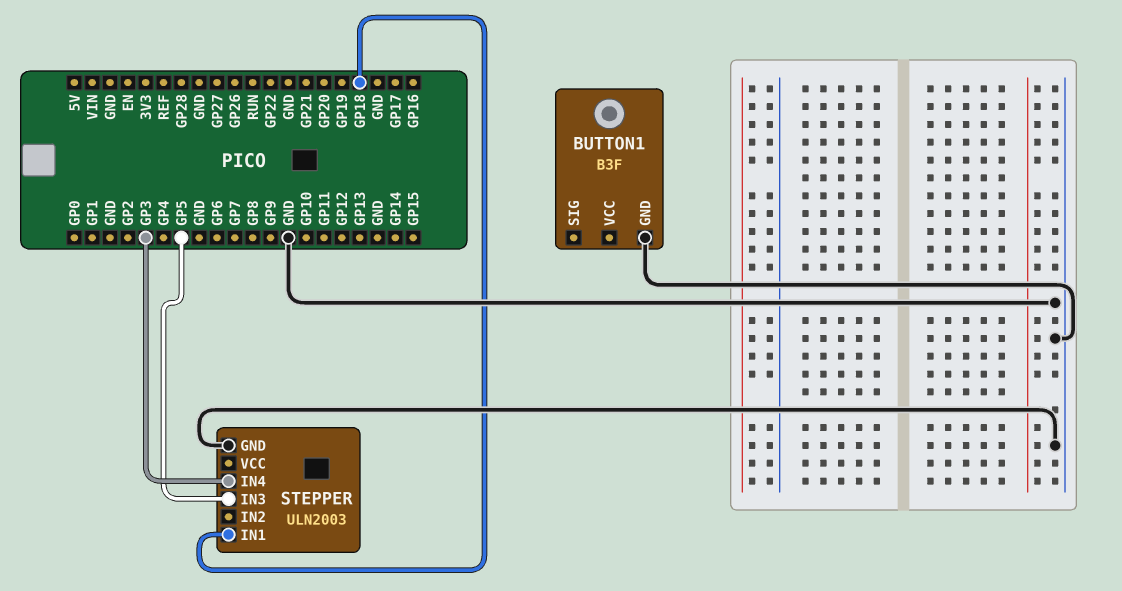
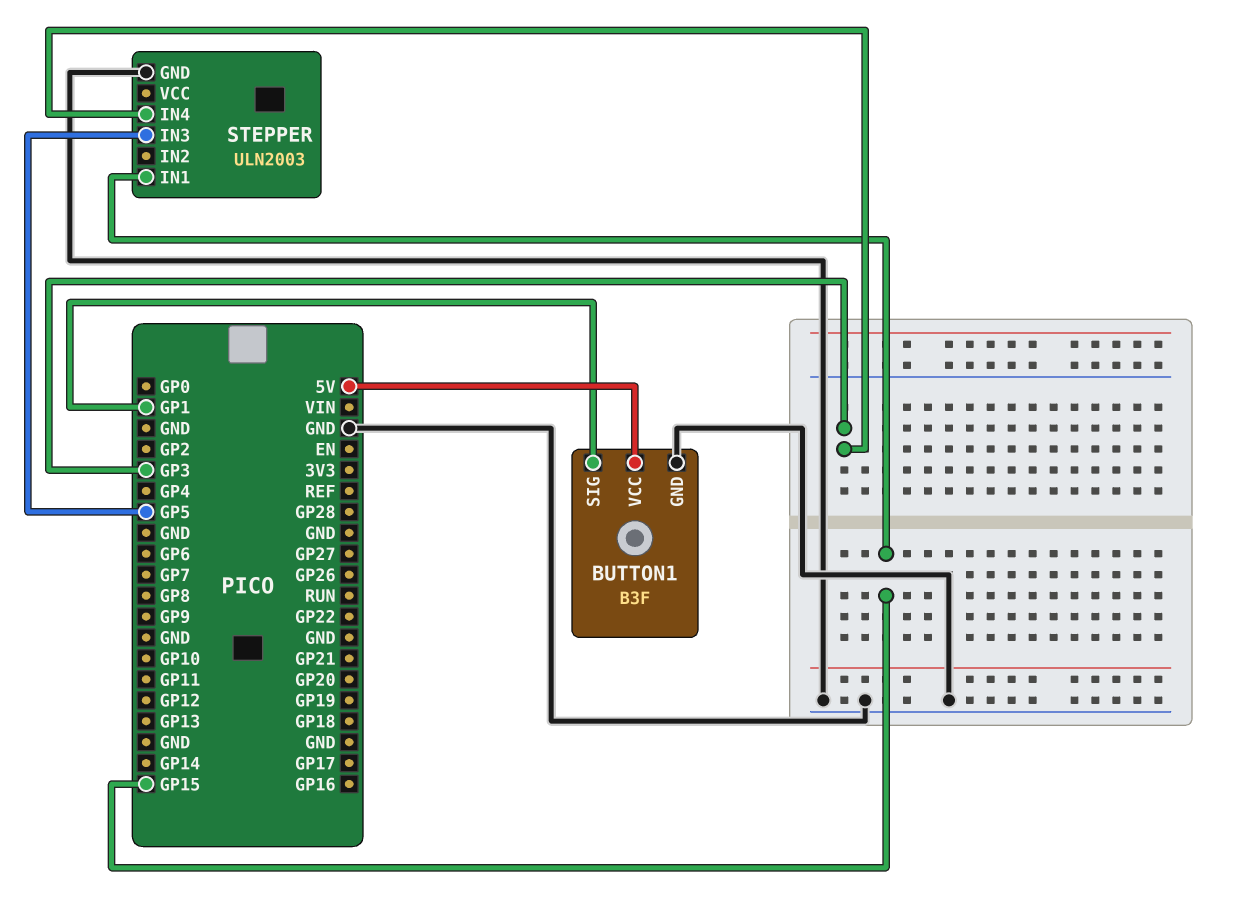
BUTTON1 pin SIG: none -> GP1
BUTTON1 pin VCC: none -> 5V
STEPPER pin IN1: GP18 -> GP15

